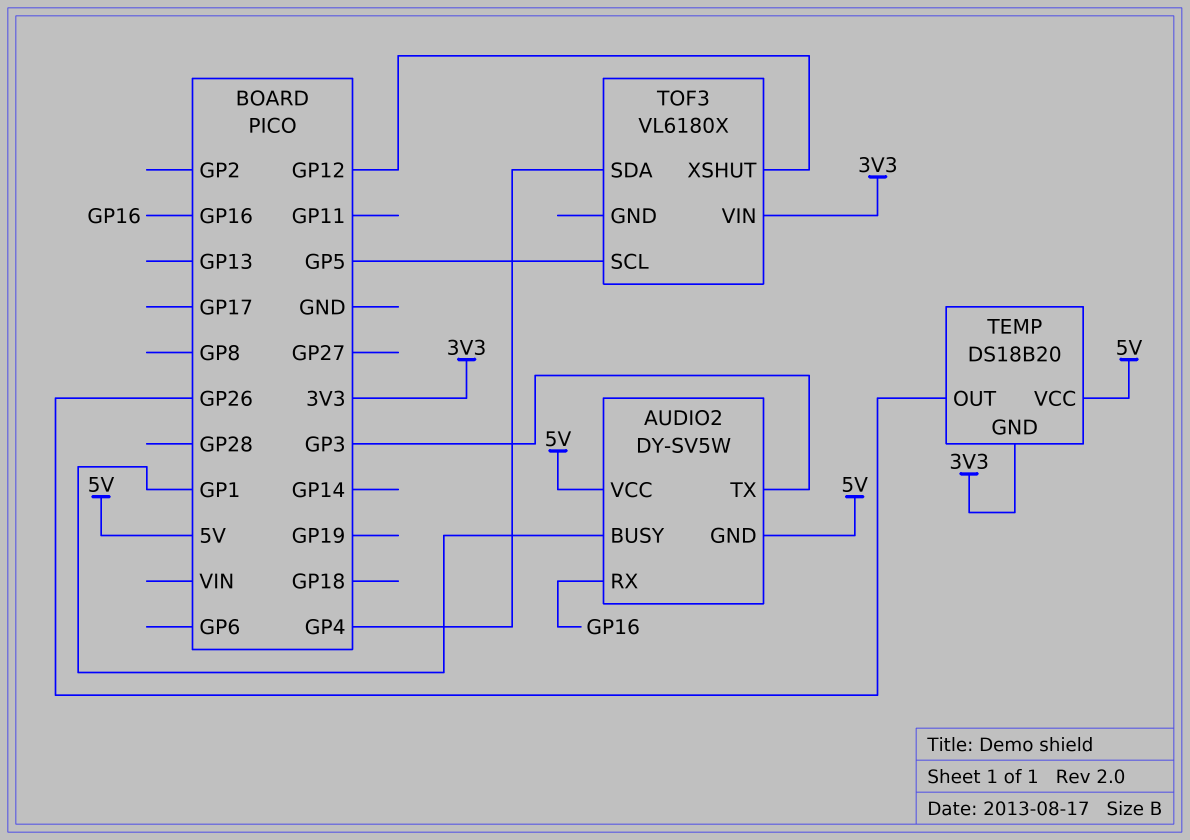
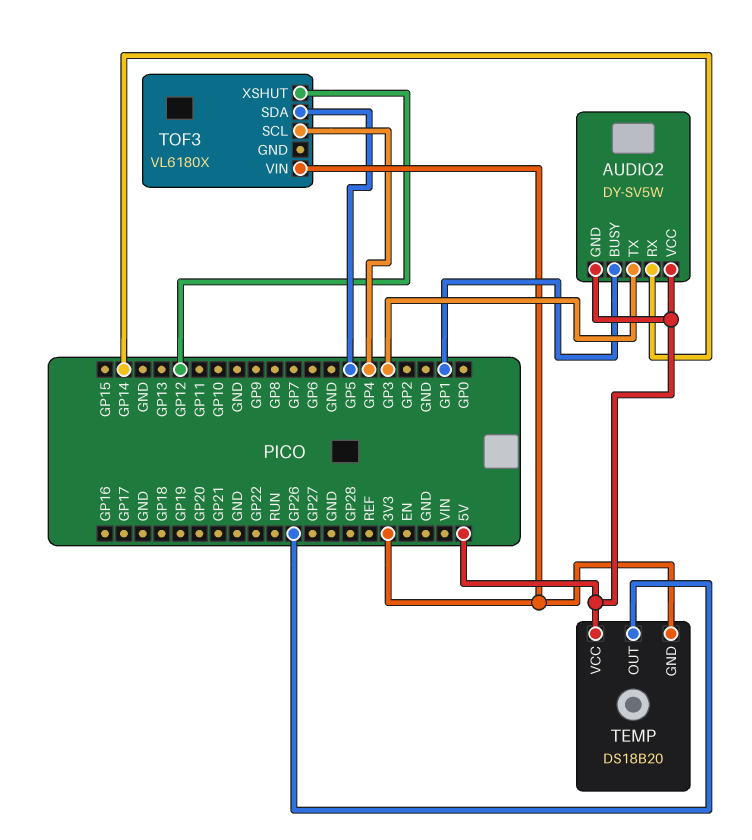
AUDIO2 pin RX: GP16 -> GP14
TOF3 pin SCL: GP5 -> GP4
TOF3 pin SDA: GP4 -> GP5

